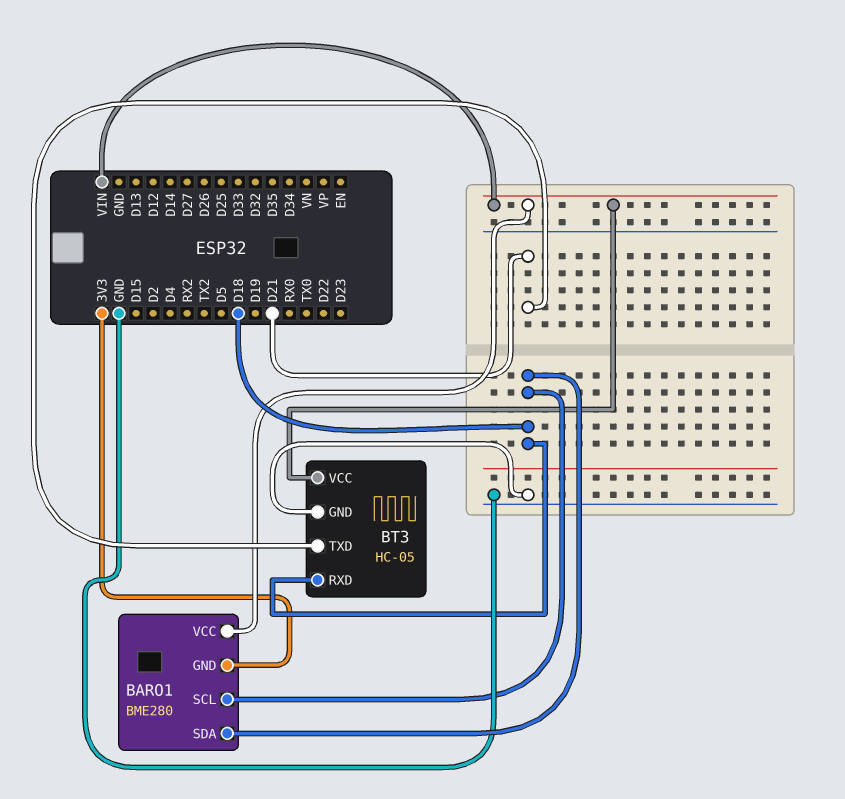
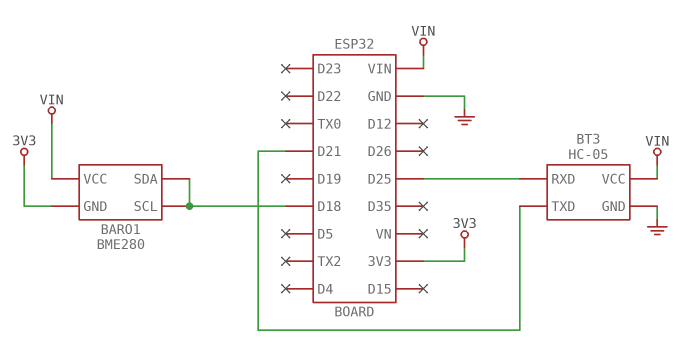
BT3 pin RXD: D18 -> D25

